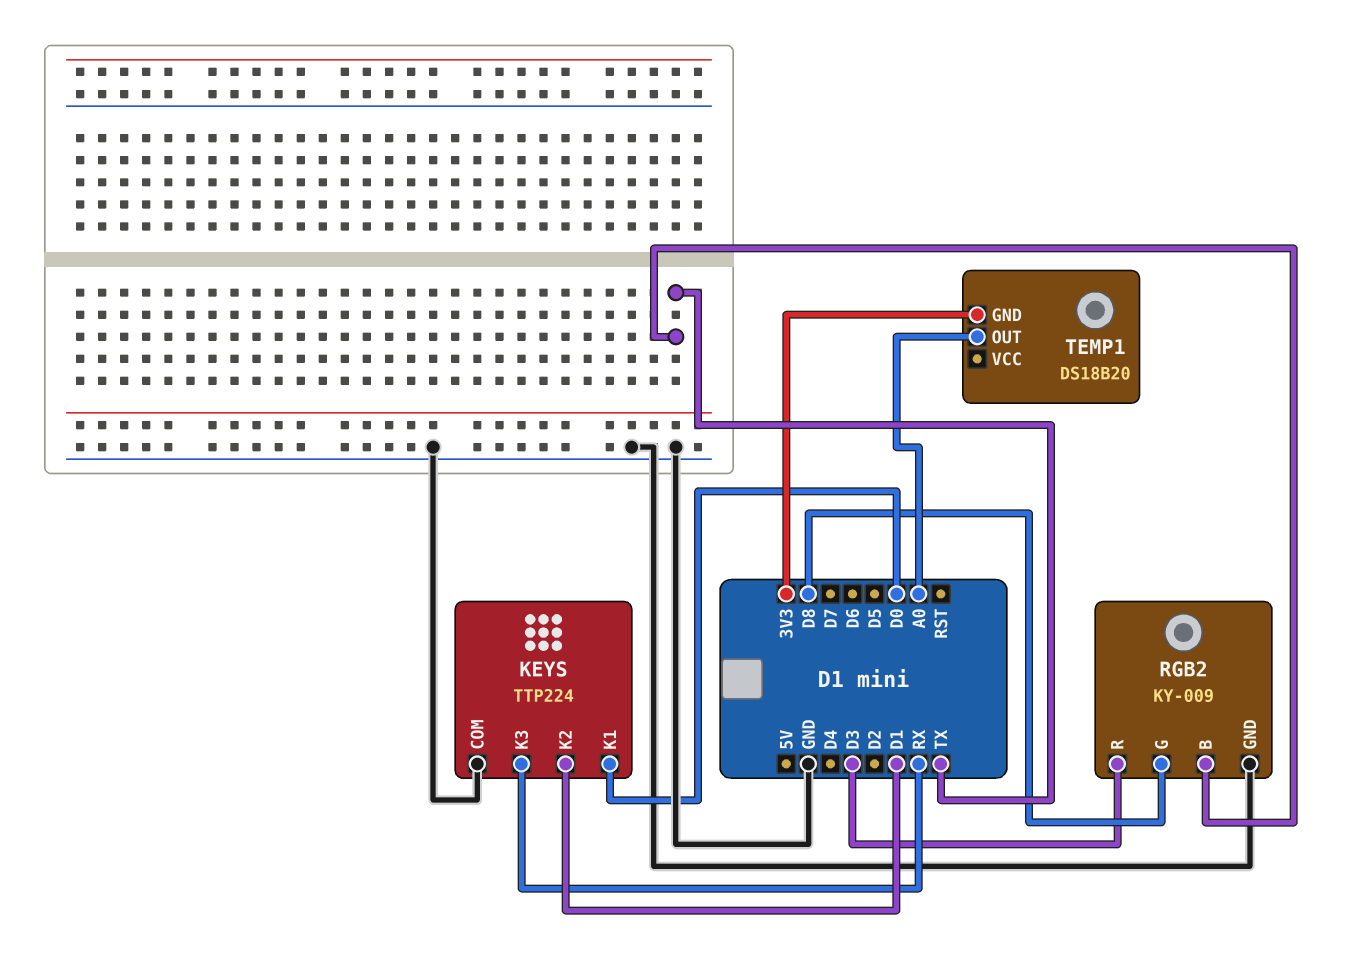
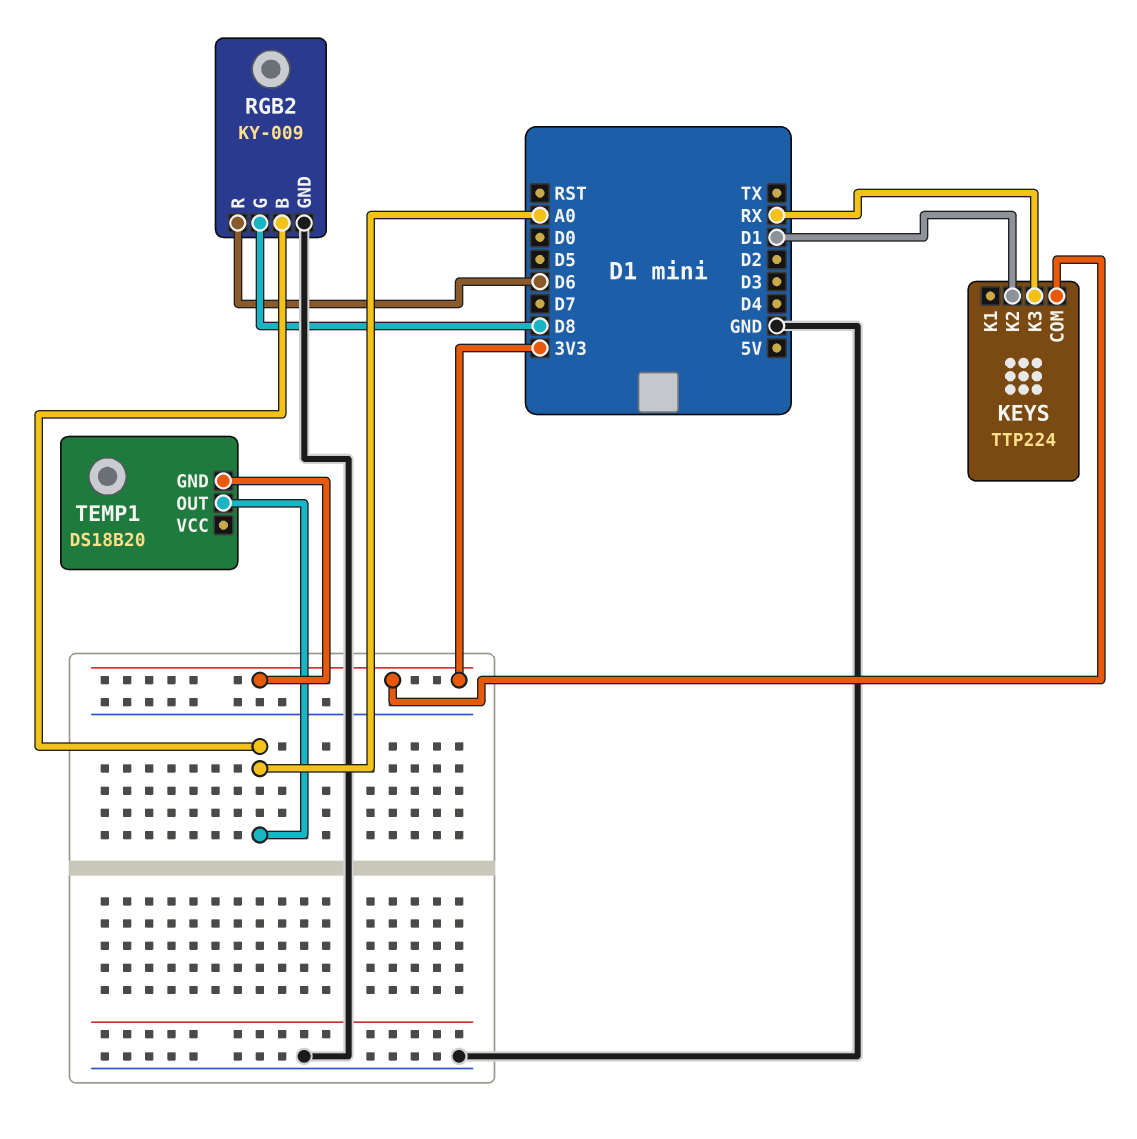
KEYS pin COM: GND -> 3V3
KEYS pin K1: D0 -> none
RGB2 pin B: TX -> A0
RGB2 pin R: D3 -> D6

